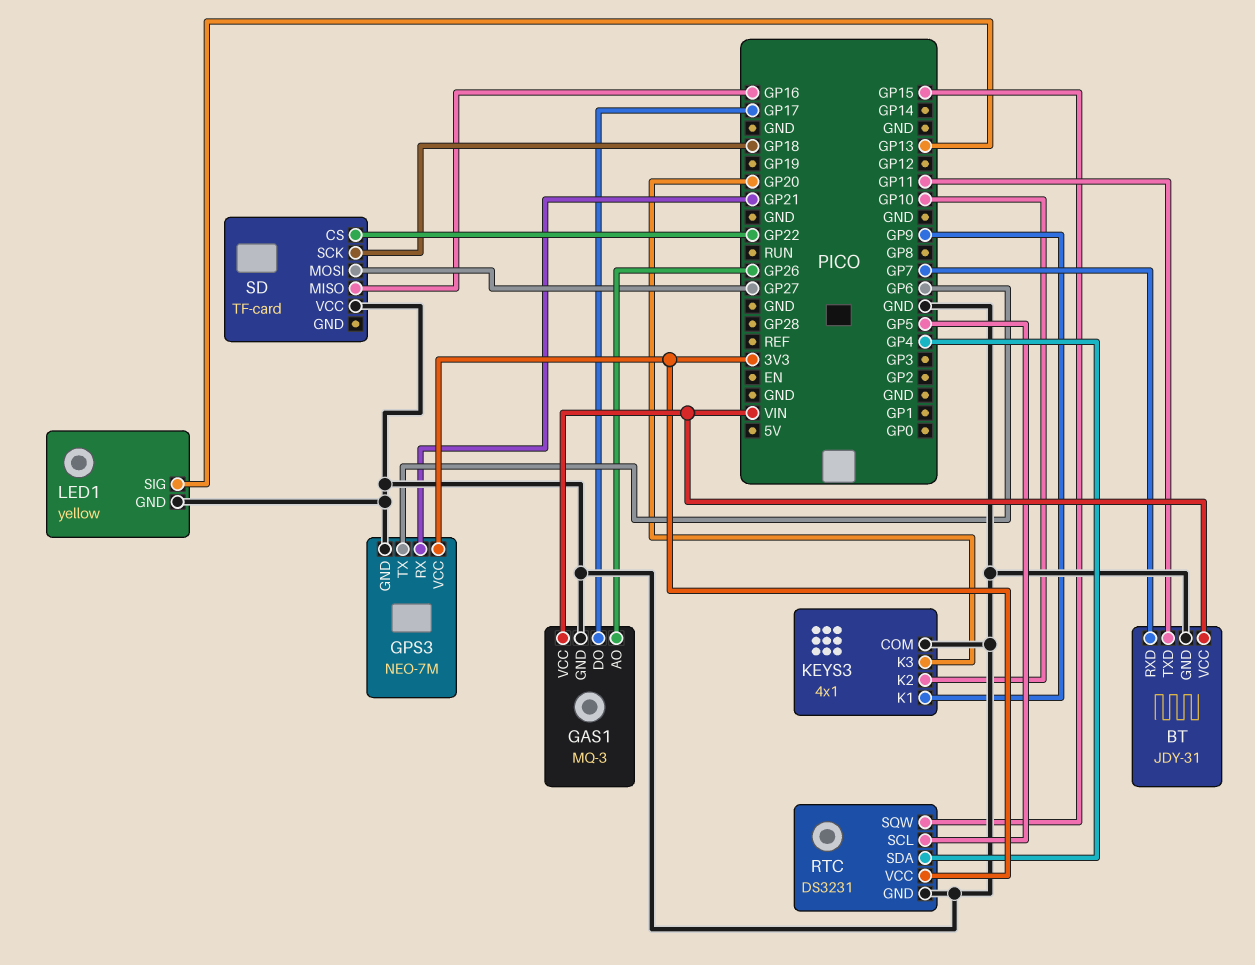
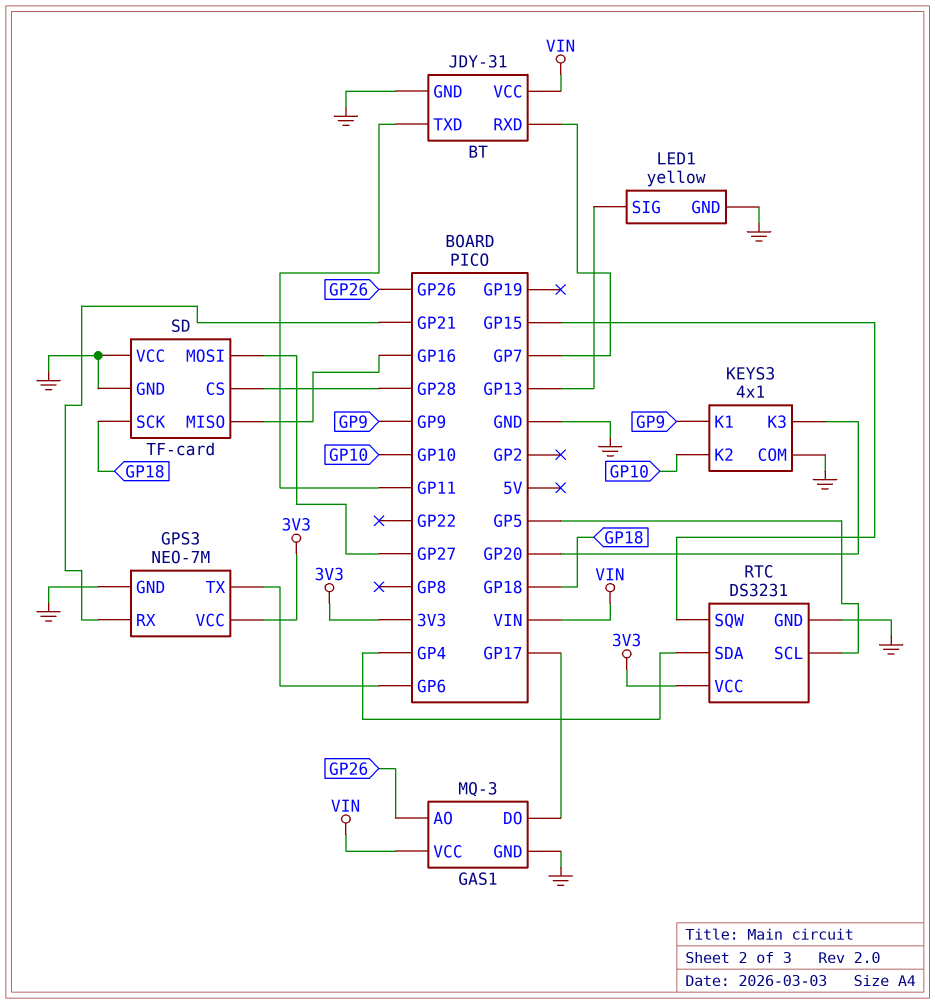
SD pin CS: GP22 -> GP28
SD pin GND: none -> GND

